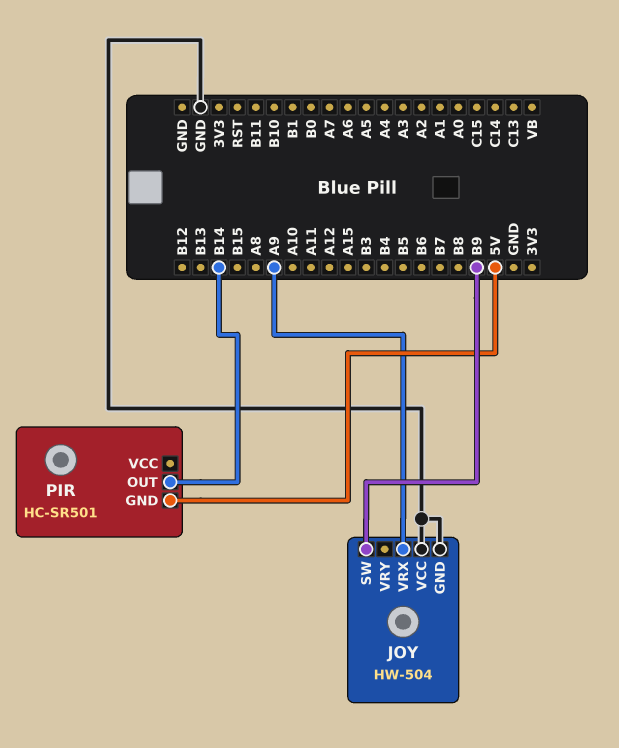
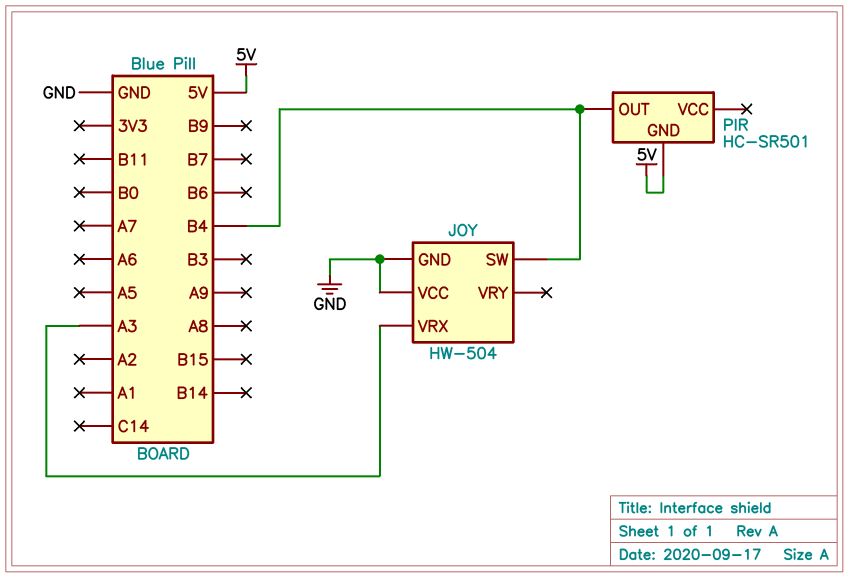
JOY pin SW: B9 -> B4
JOY pin VRX: A9 -> A3
PIR pin OUT: B14 -> B4

